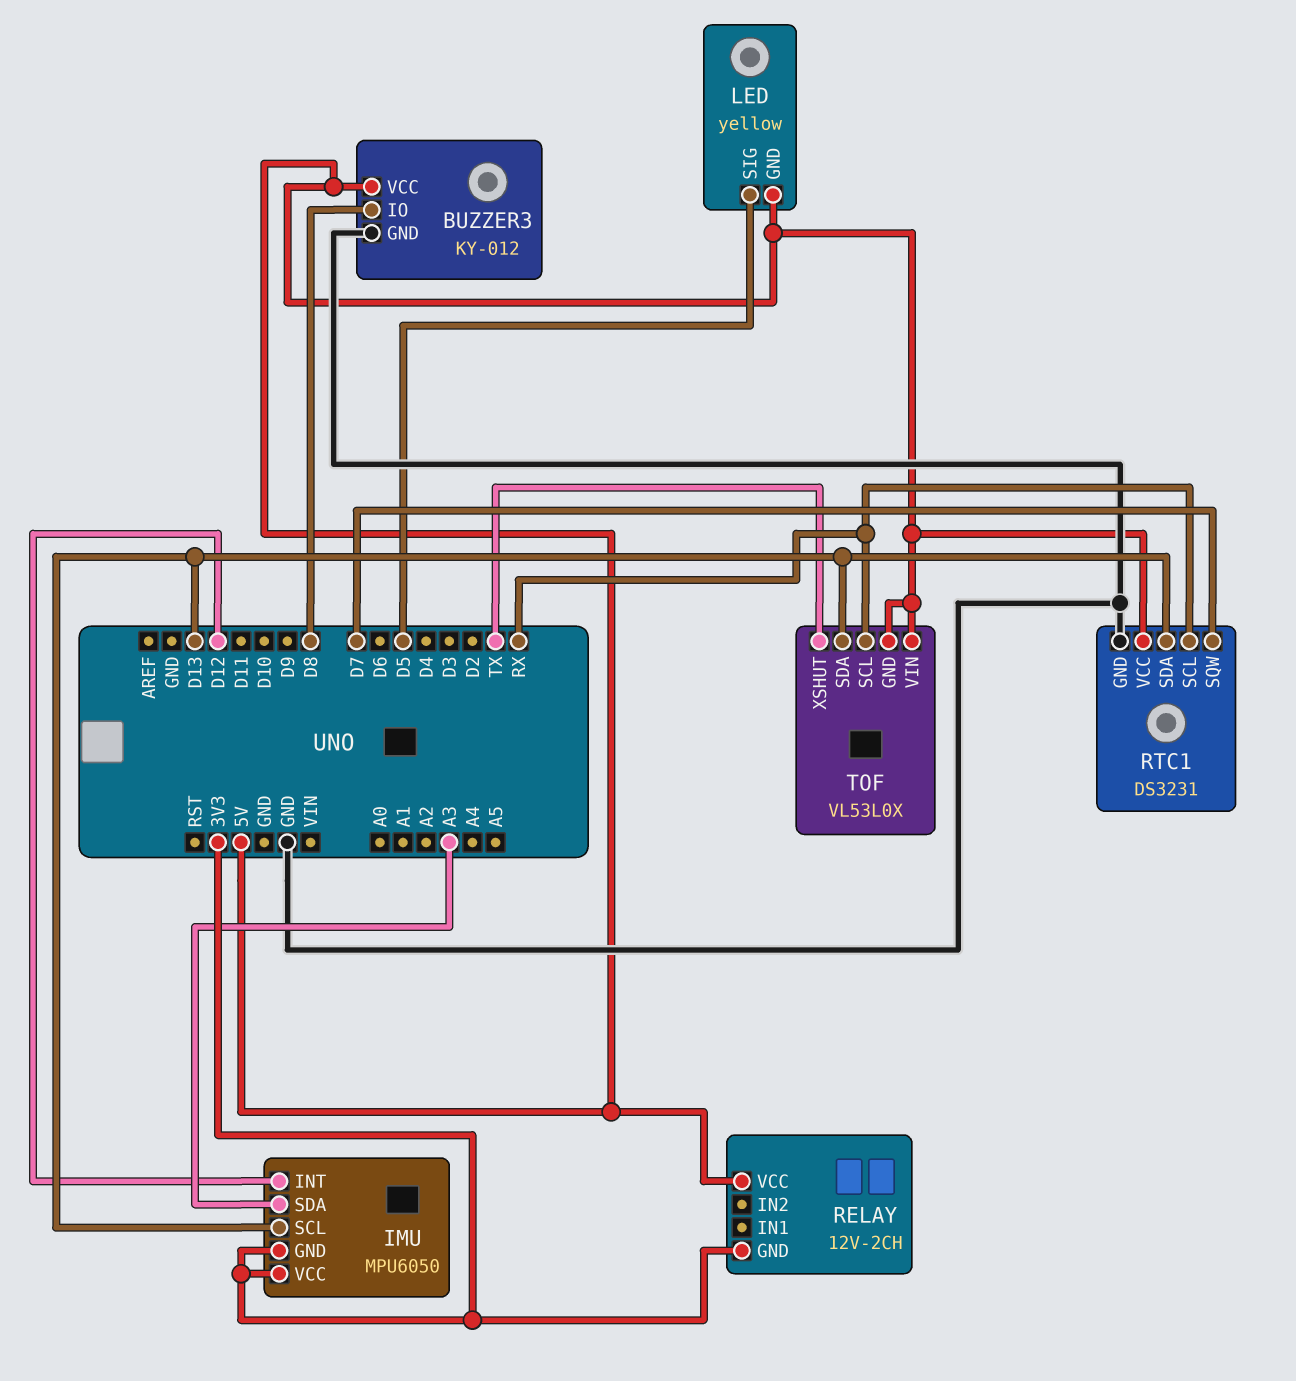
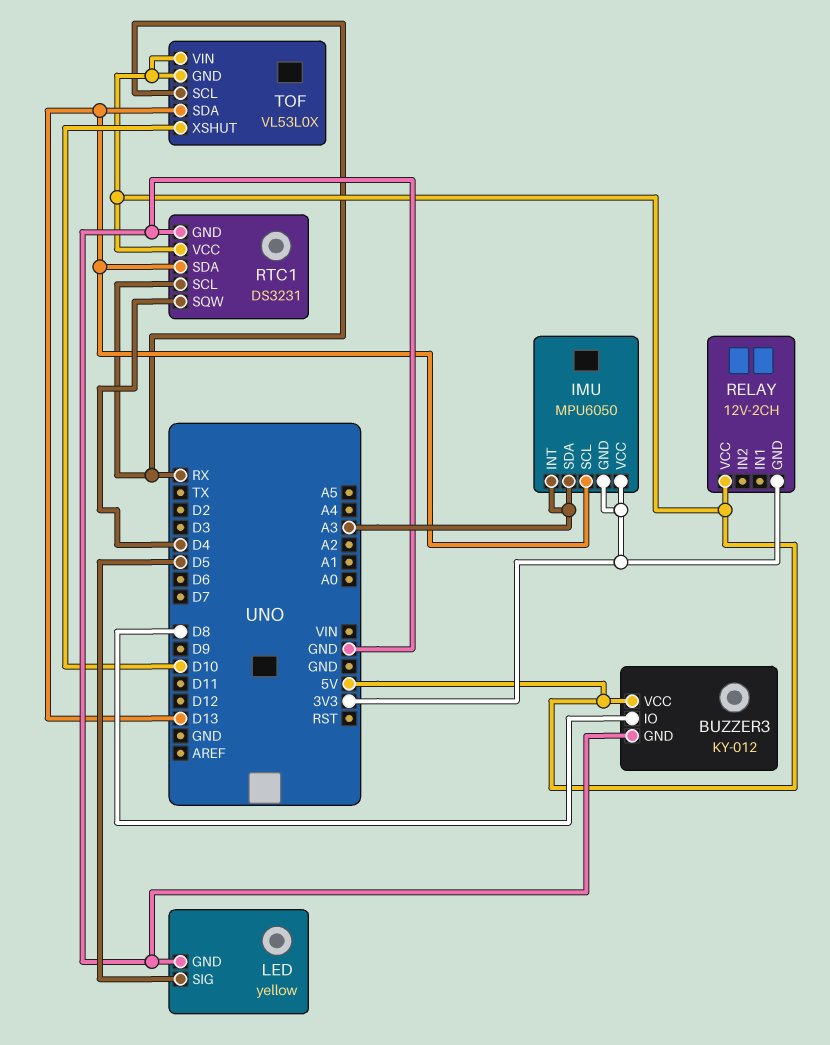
IMU pin INT: D12 -> A3
LED pin GND: 5V -> GND
RTC1 pin SQW: D7 -> D4
TOF pin XSHUT: TX -> D10

